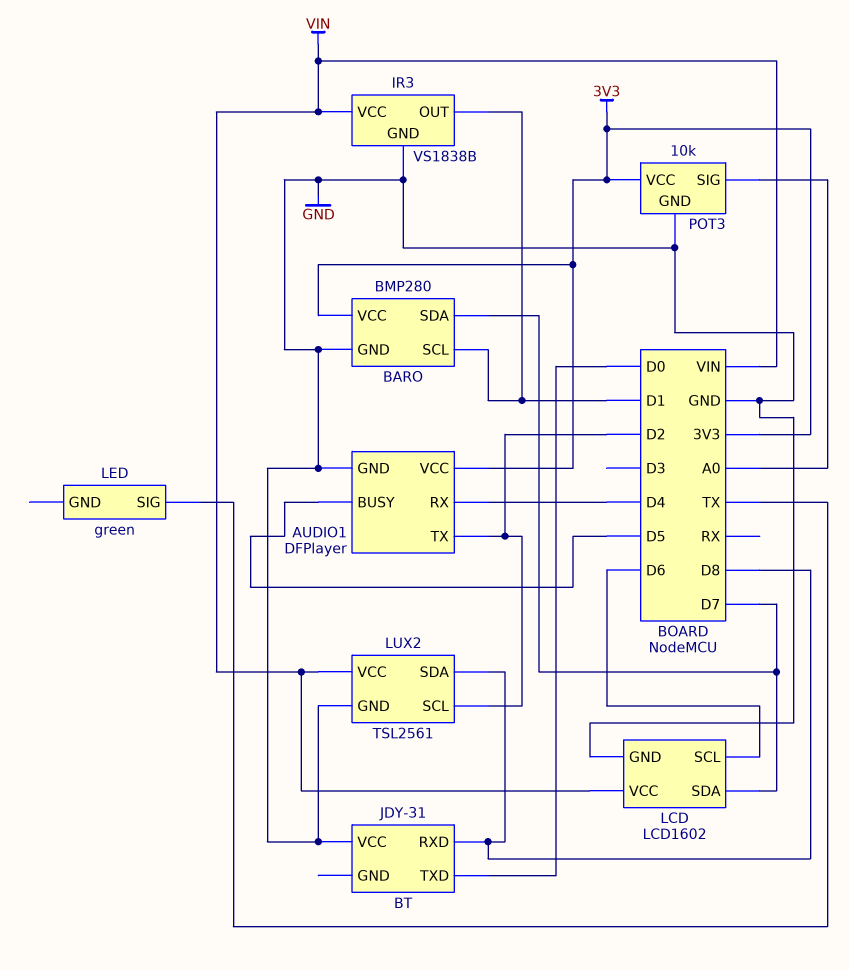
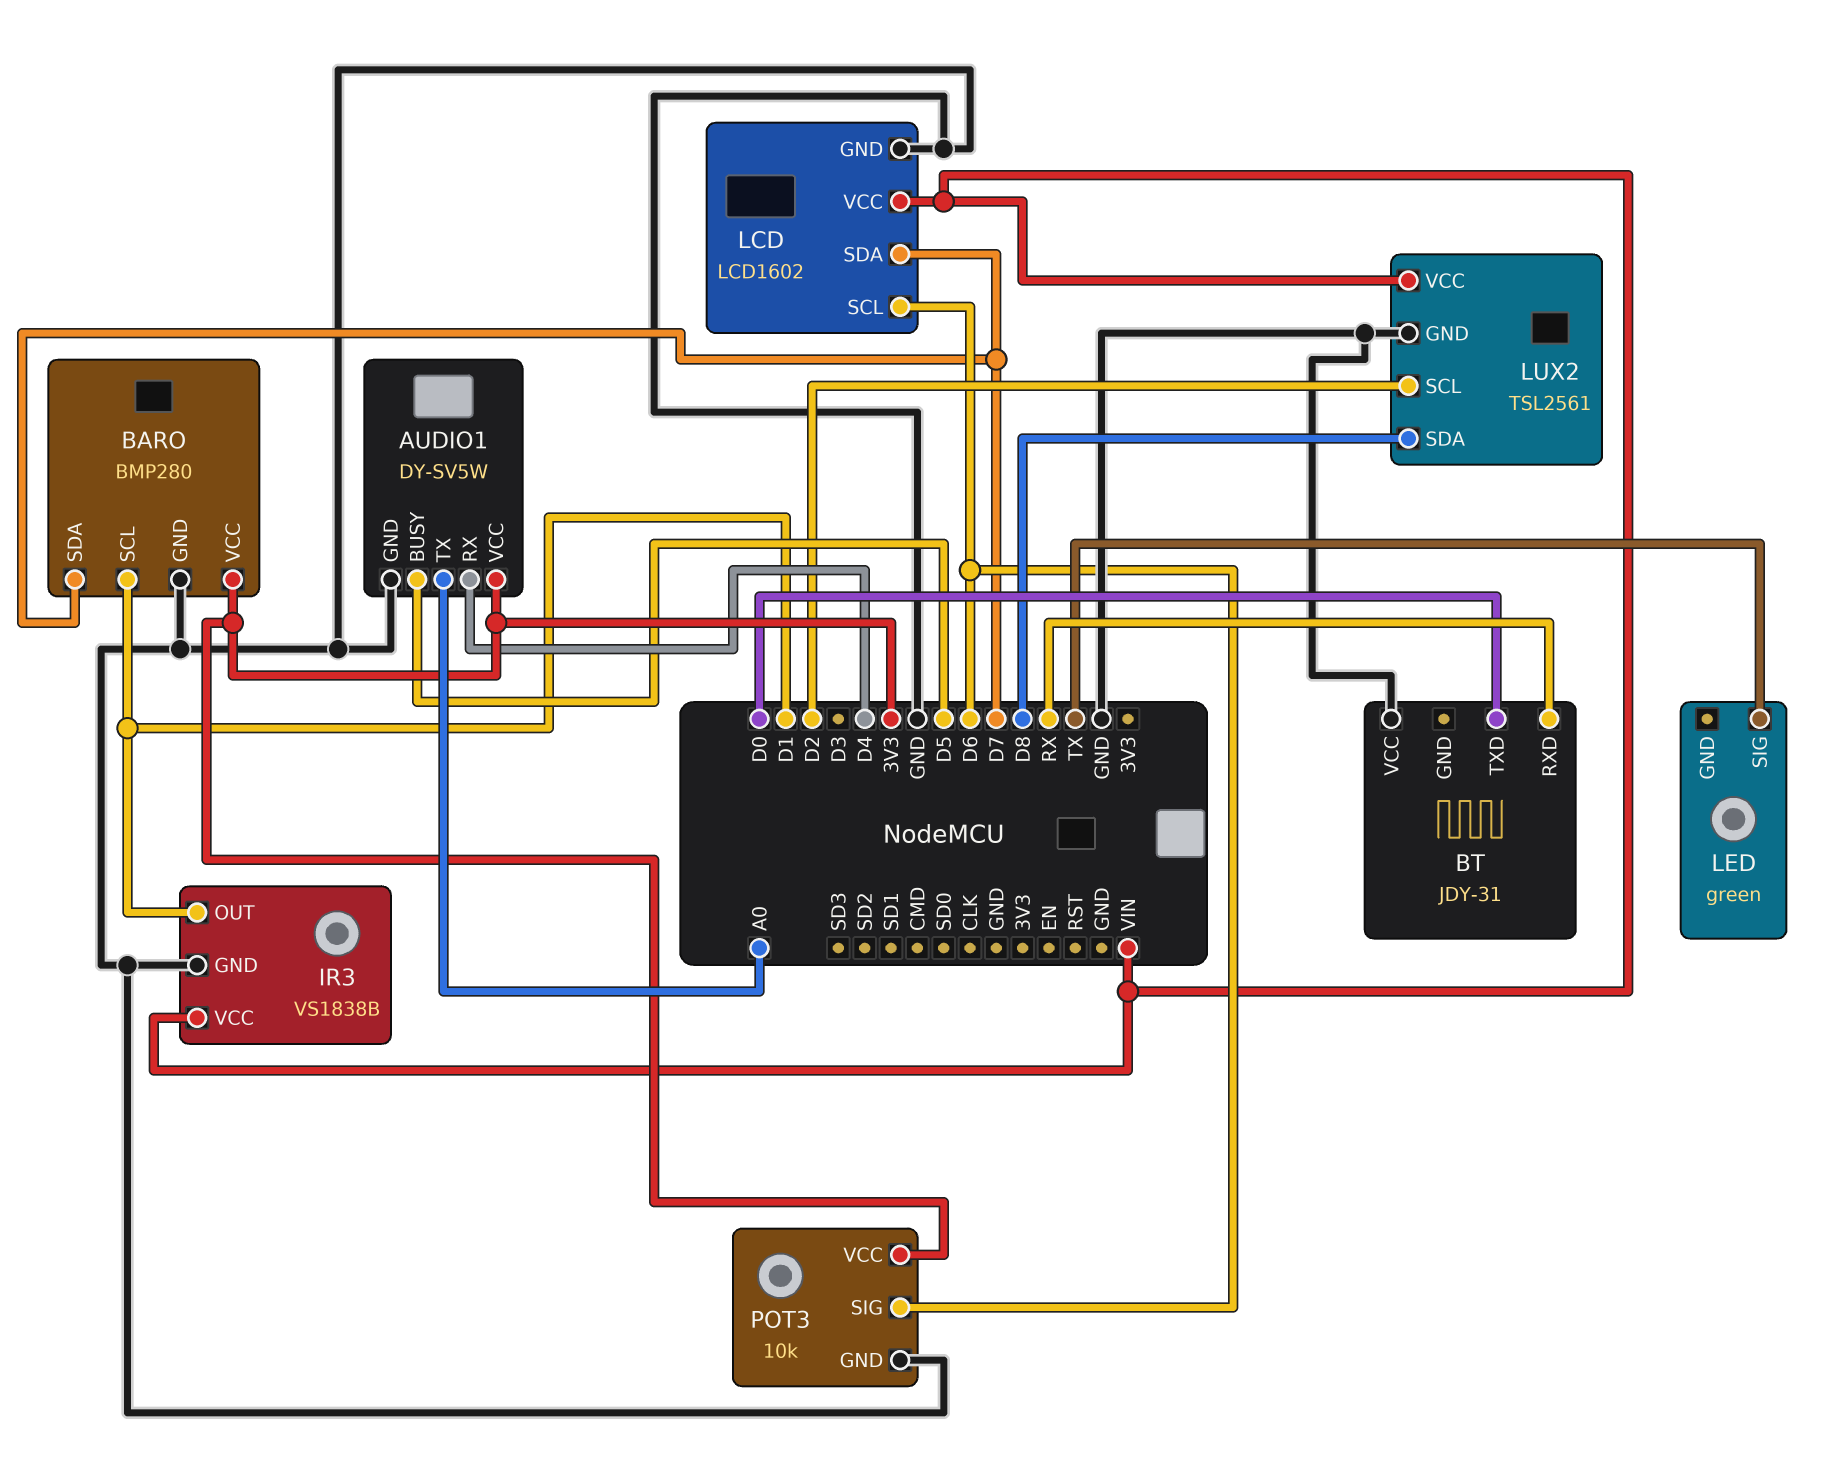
AUDIO1: DFPlayer -> DY-SV5W
AUDIO1 pin TX: D2 -> A0
BT pin RXD: D8 -> RX
POT3 pin SIG: A0 -> D6

